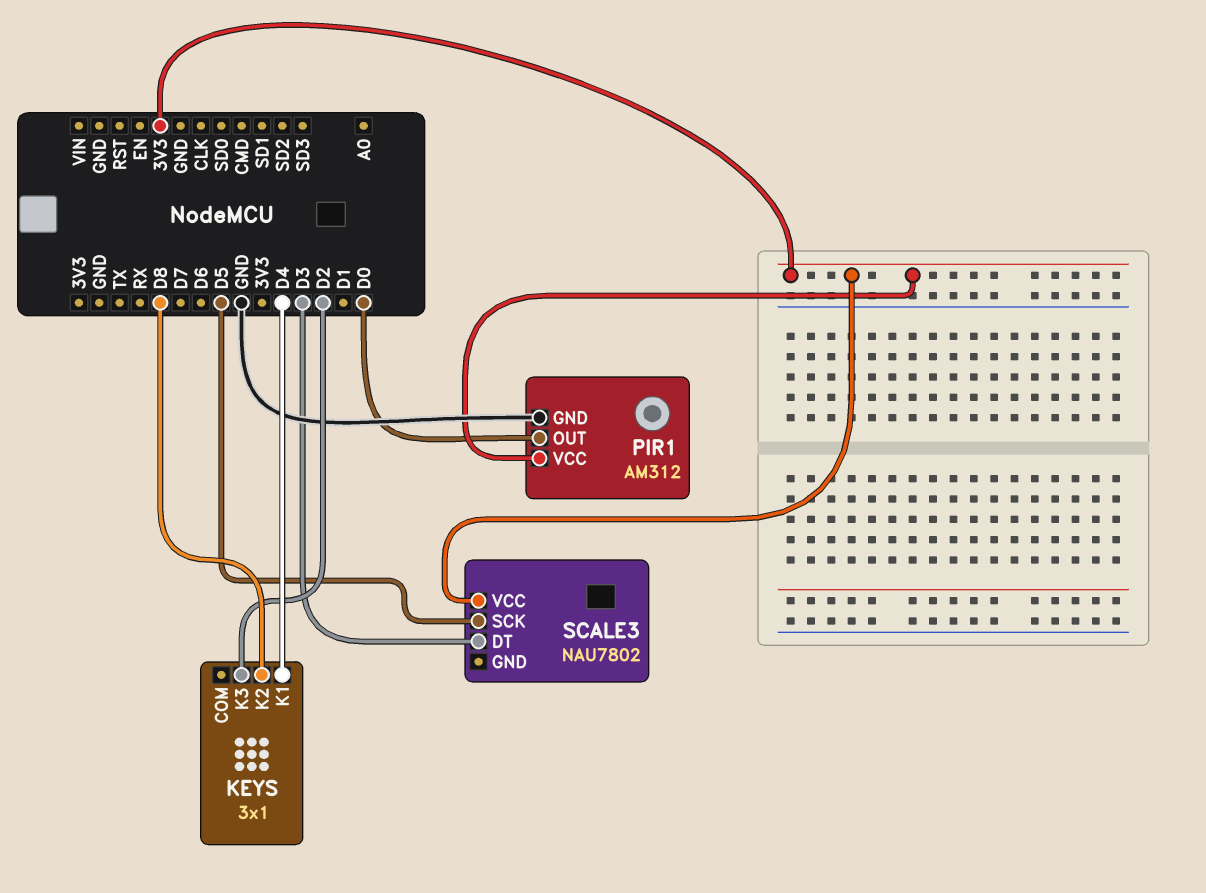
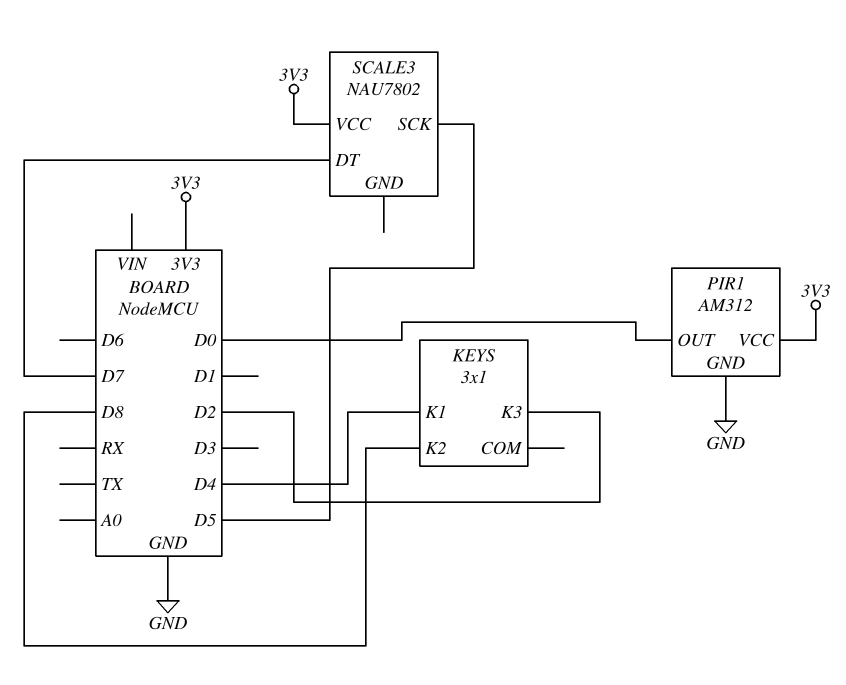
SCALE3 pin DT: D3 -> D7

